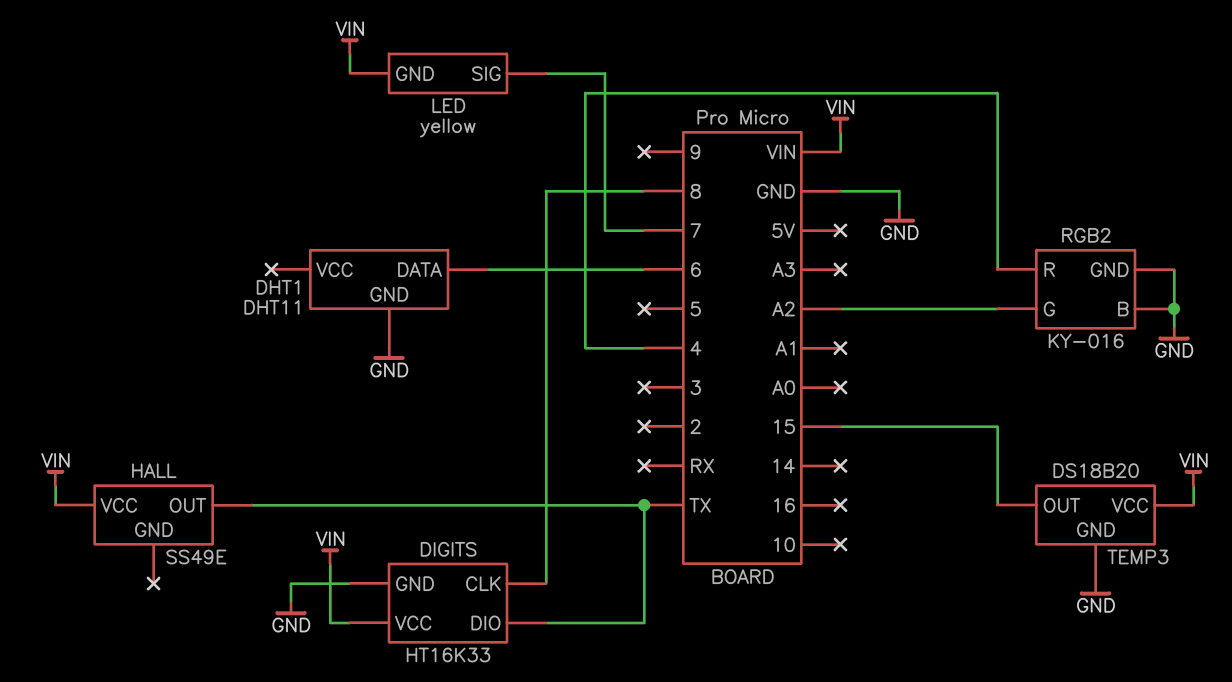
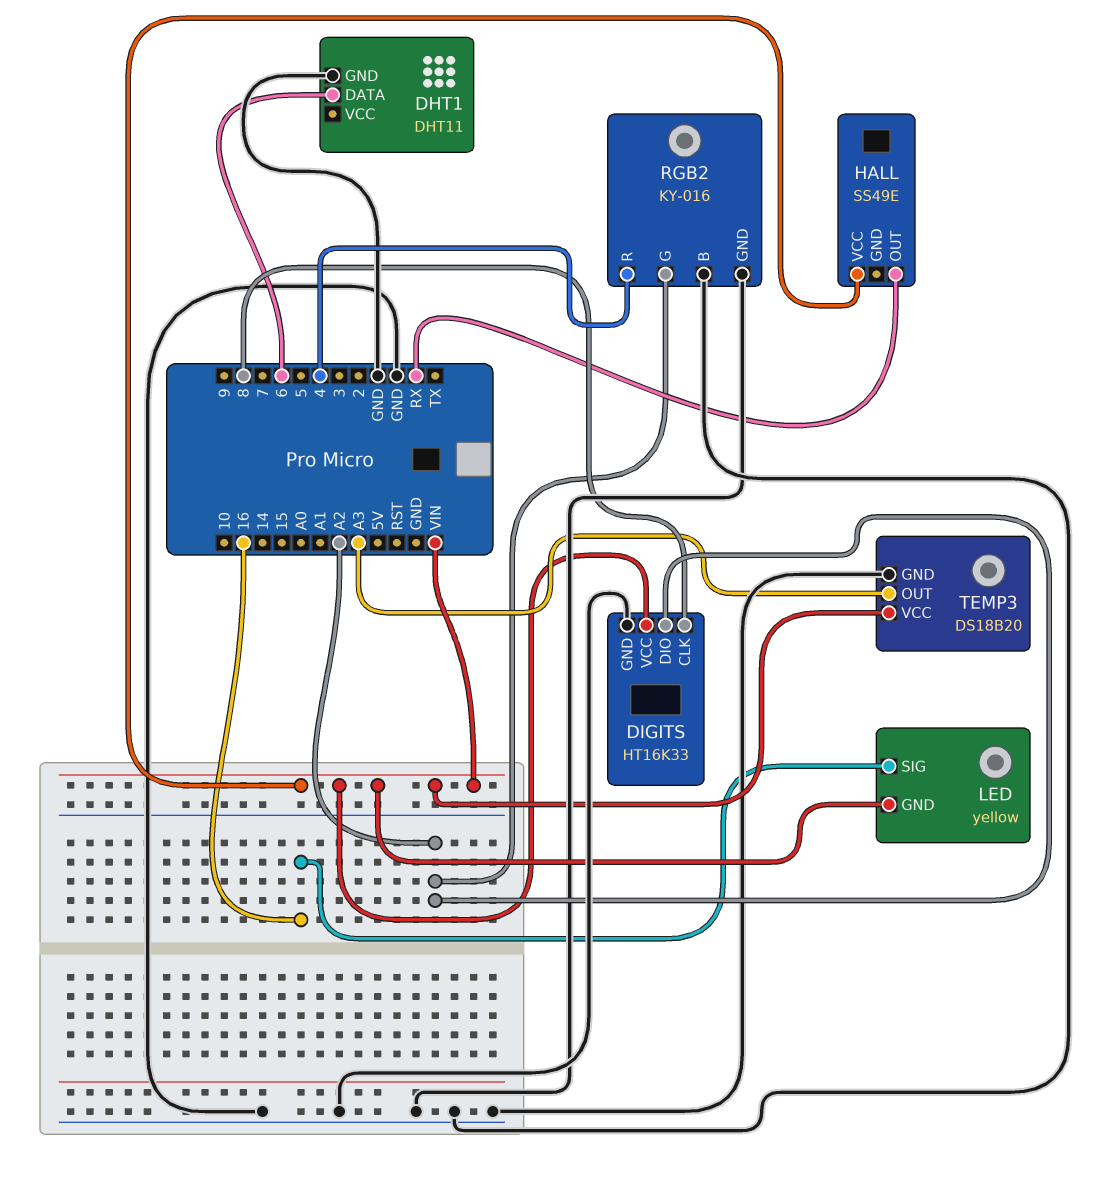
DIGITS pin DIO: TX -> A2
HALL pin OUT: TX -> RX
LED pin SIG: 7 -> 16
TEMP3 pin OUT: 15 -> A3

